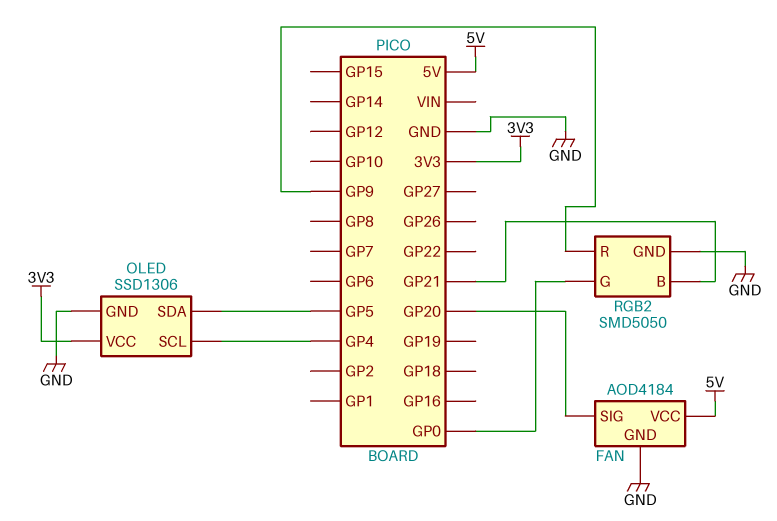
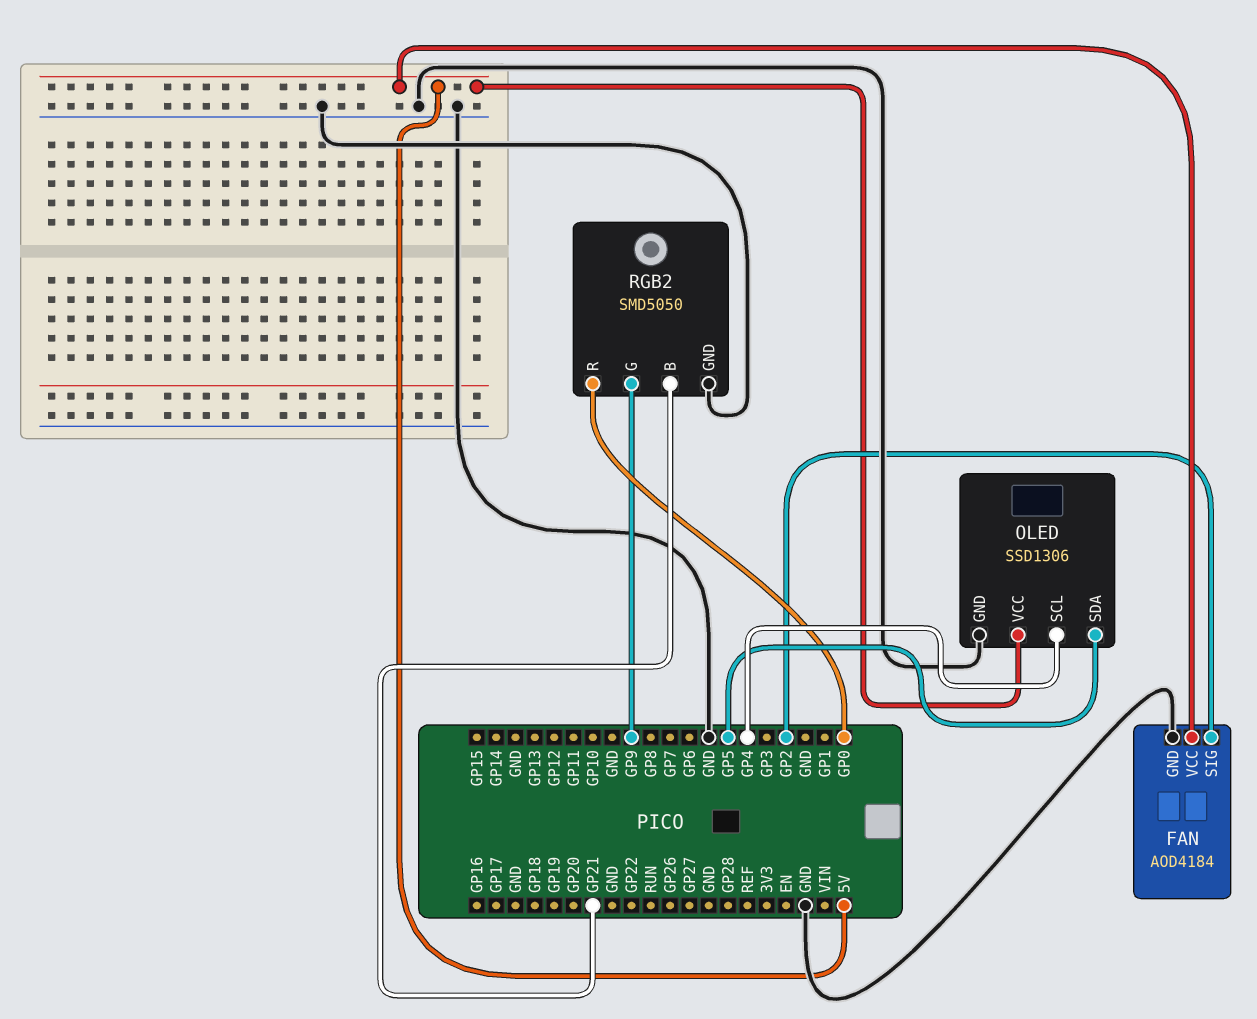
FAN pin SIG: GP20 -> GP2
OLED pin VCC: 3V3 -> 5V
RGB2 pin G: GP0 -> GP9
RGB2 pin R: GP9 -> GP0

